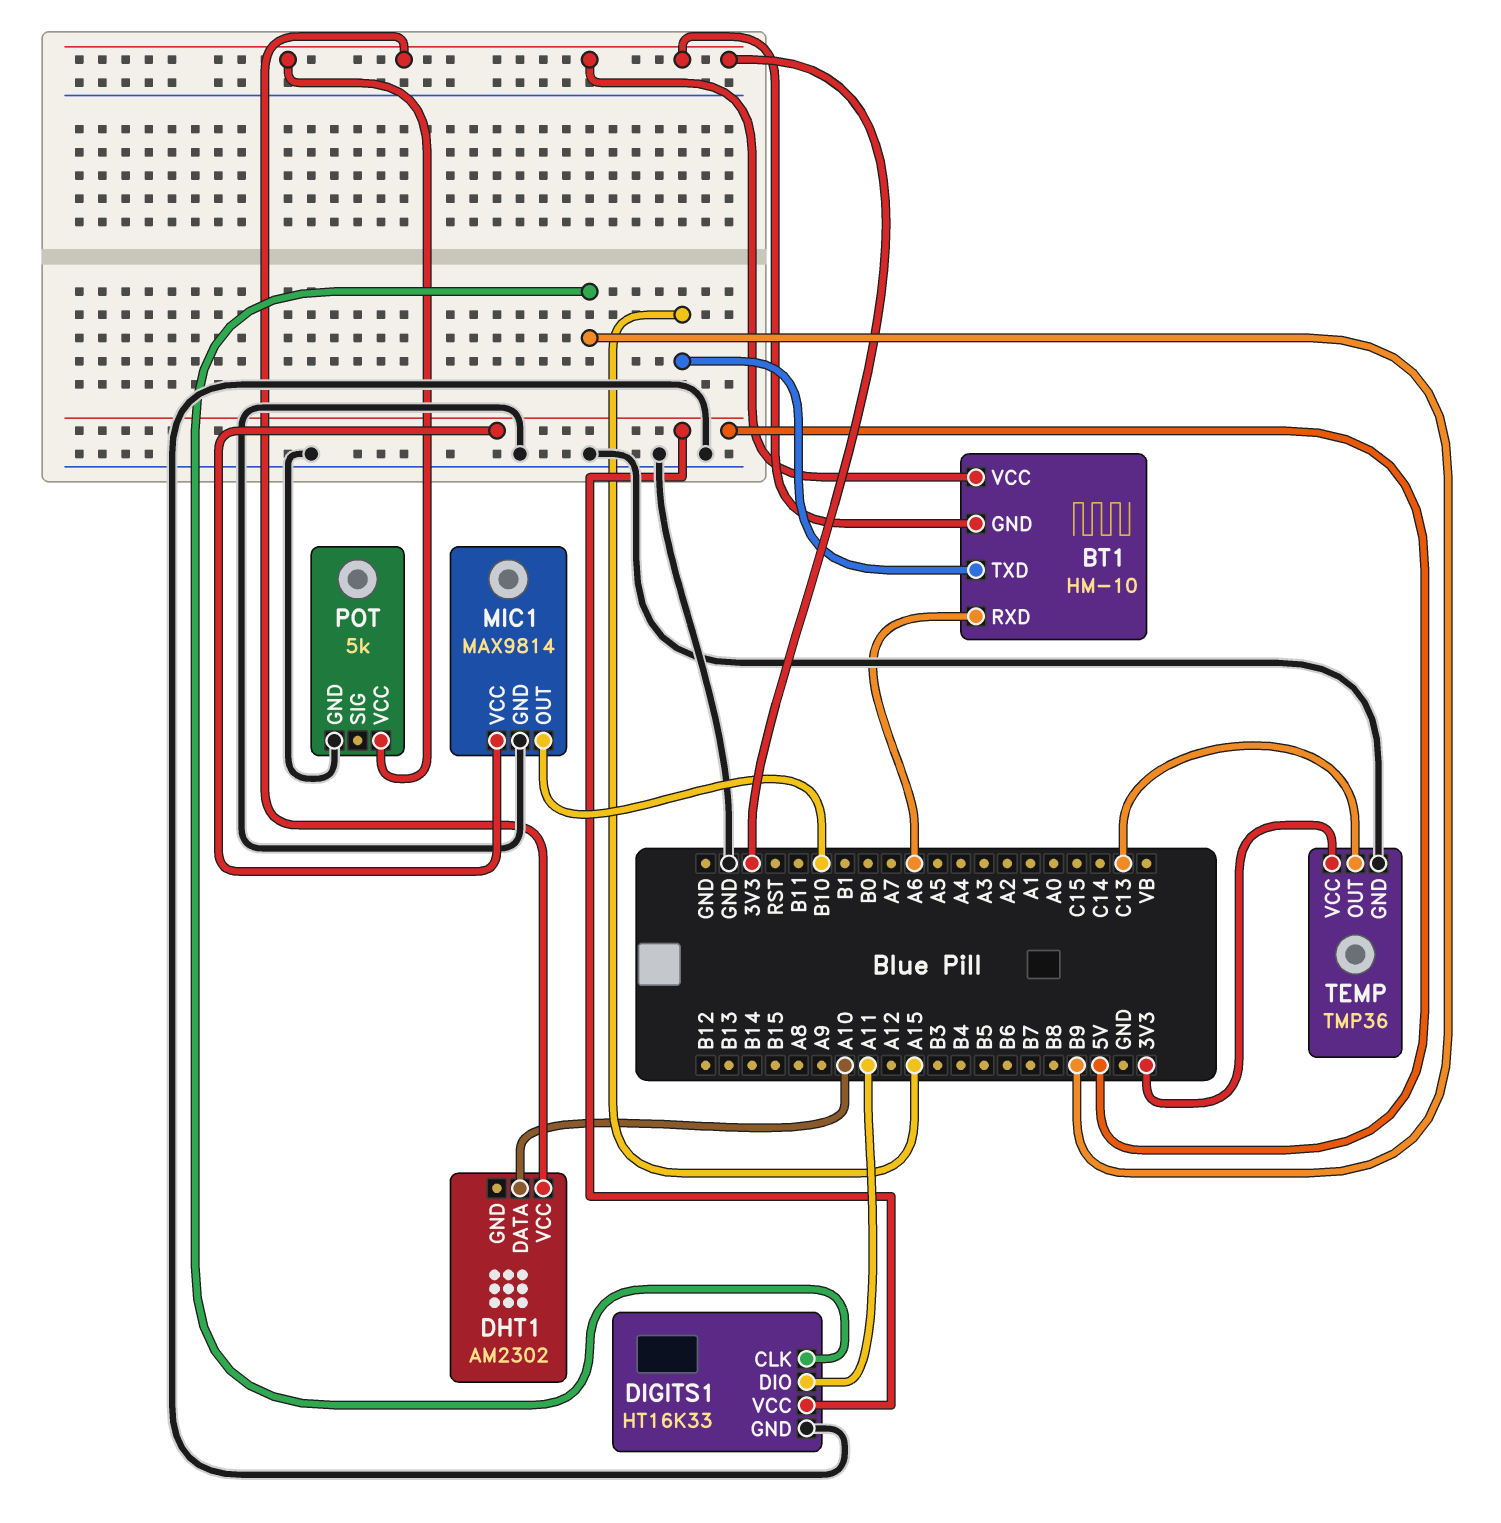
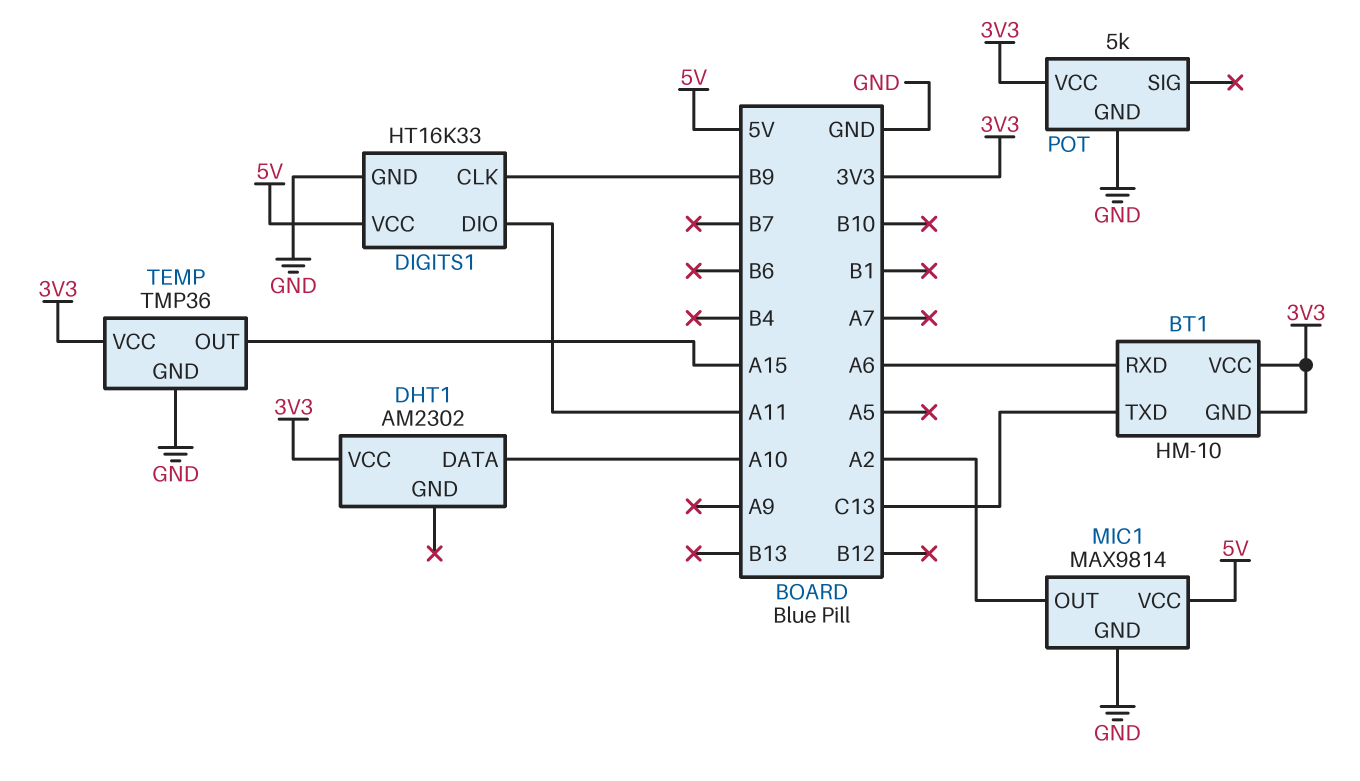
BT1 pin TXD: A15 -> C13
MIC1 pin OUT: B10 -> A2
TEMP pin OUT: C13 -> A15

